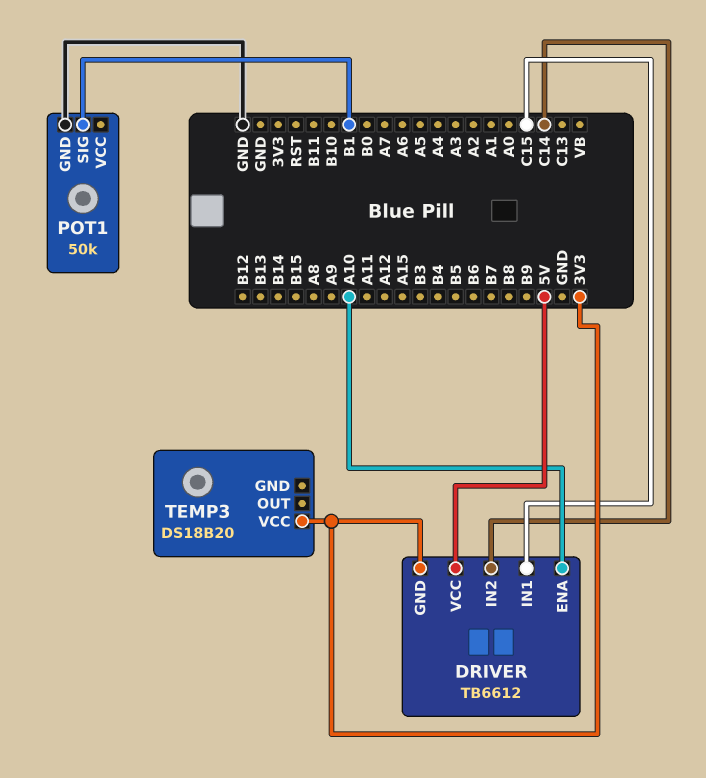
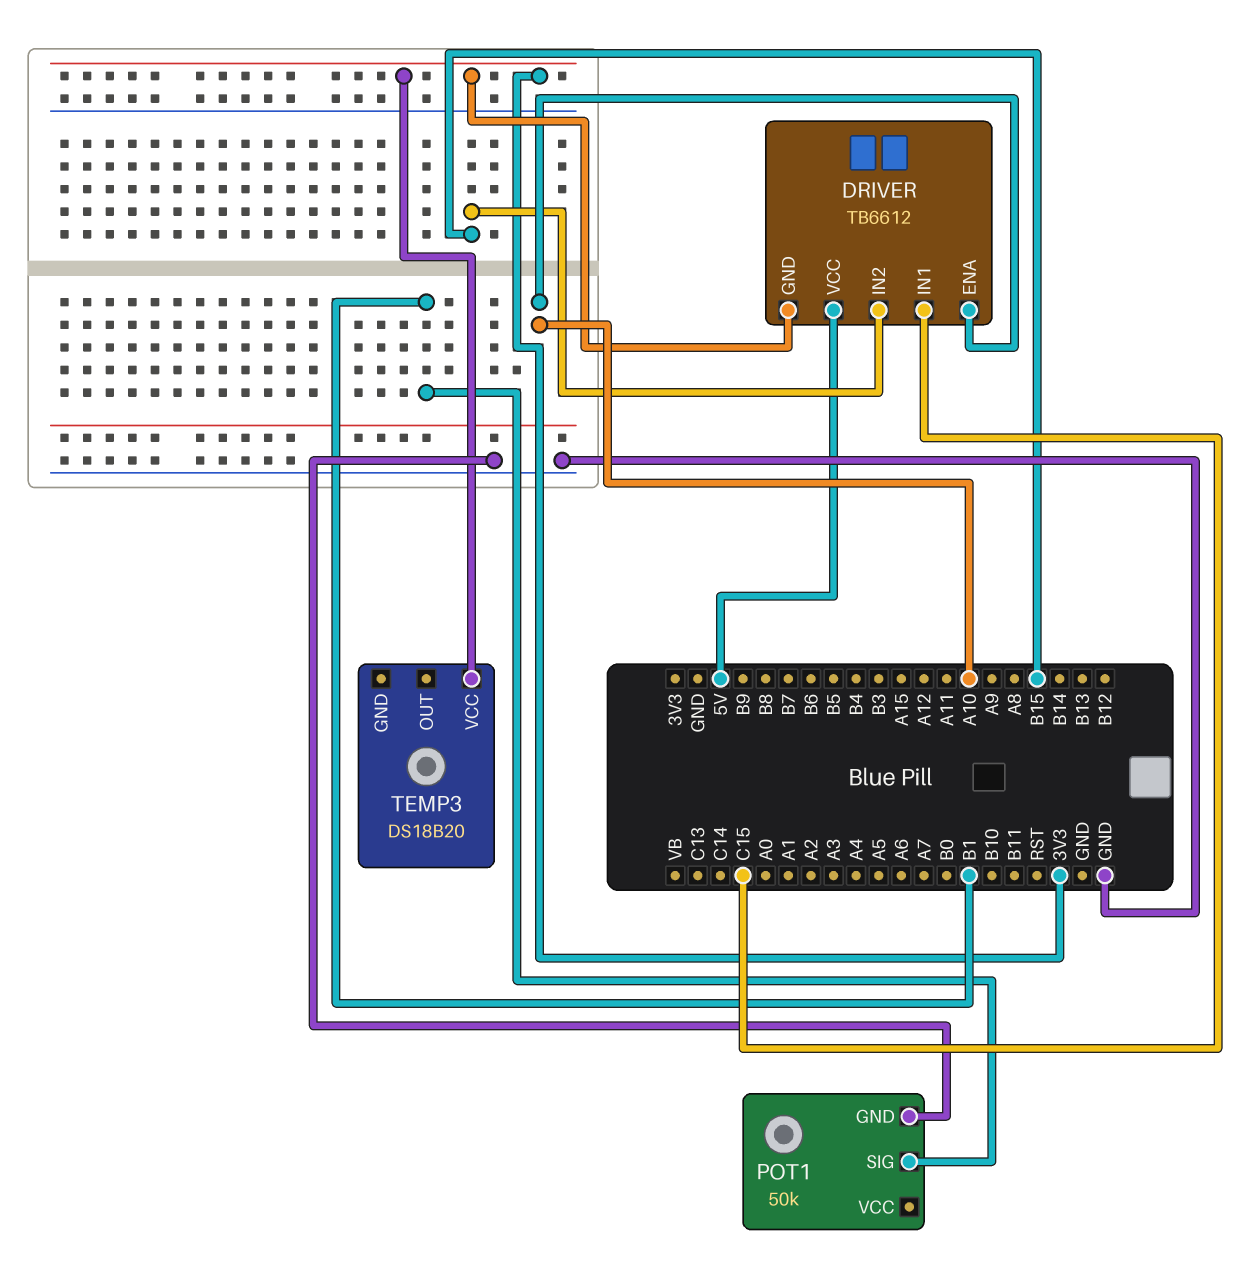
DRIVER pin IN2: C14 -> B15

